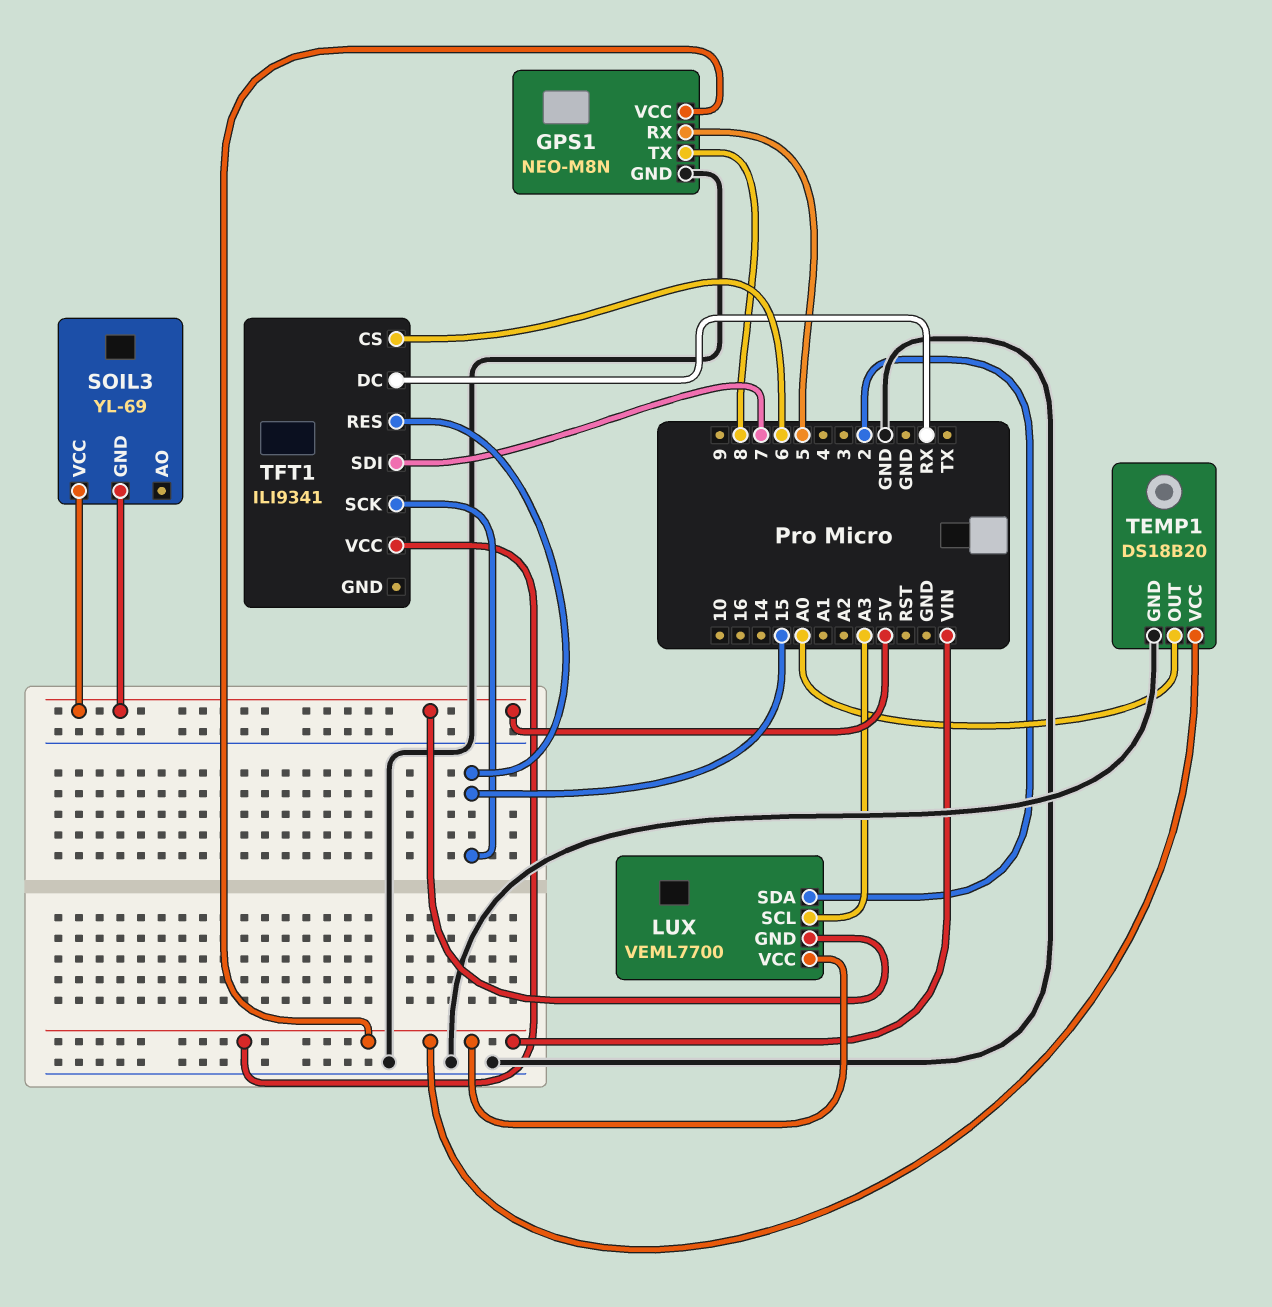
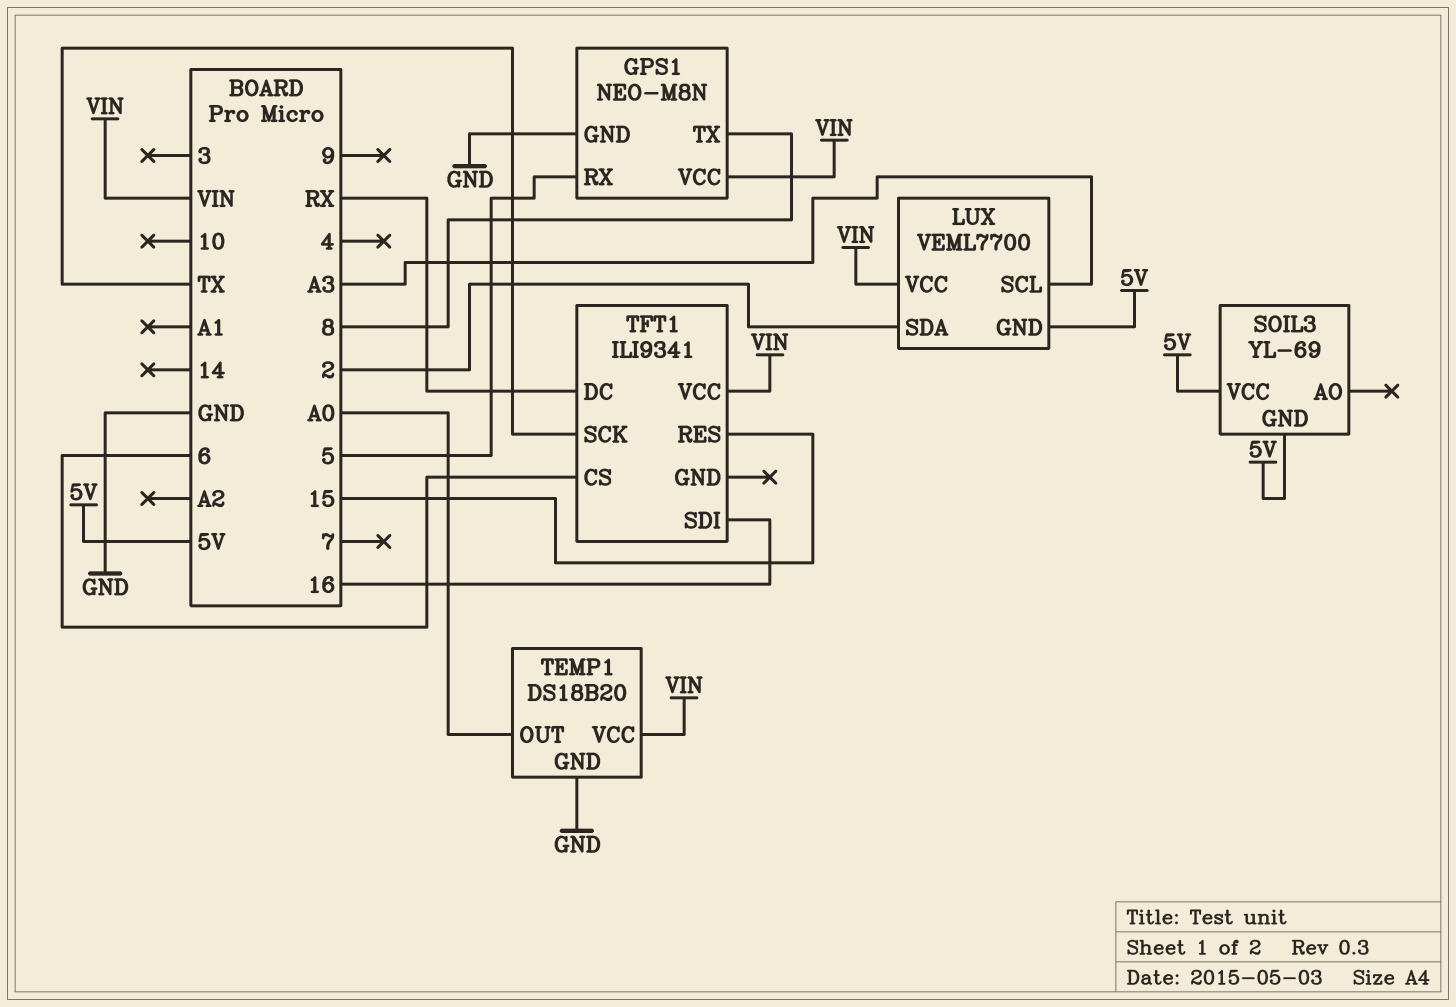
TFT1 pin SCK: 15 -> TX
TFT1 pin SDI: 7 -> 16

